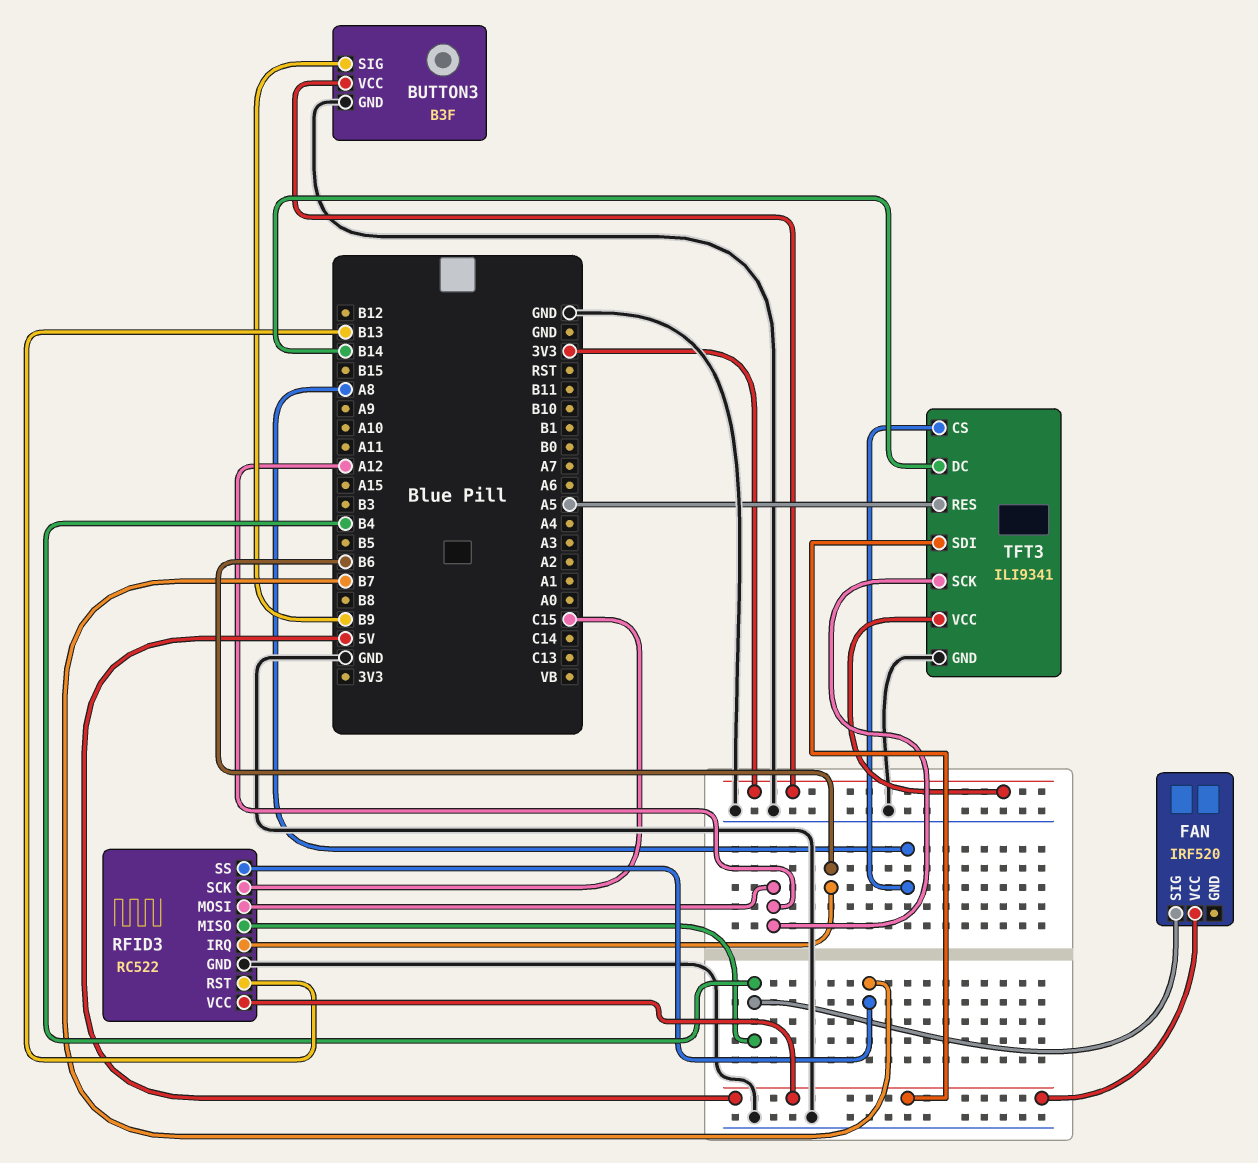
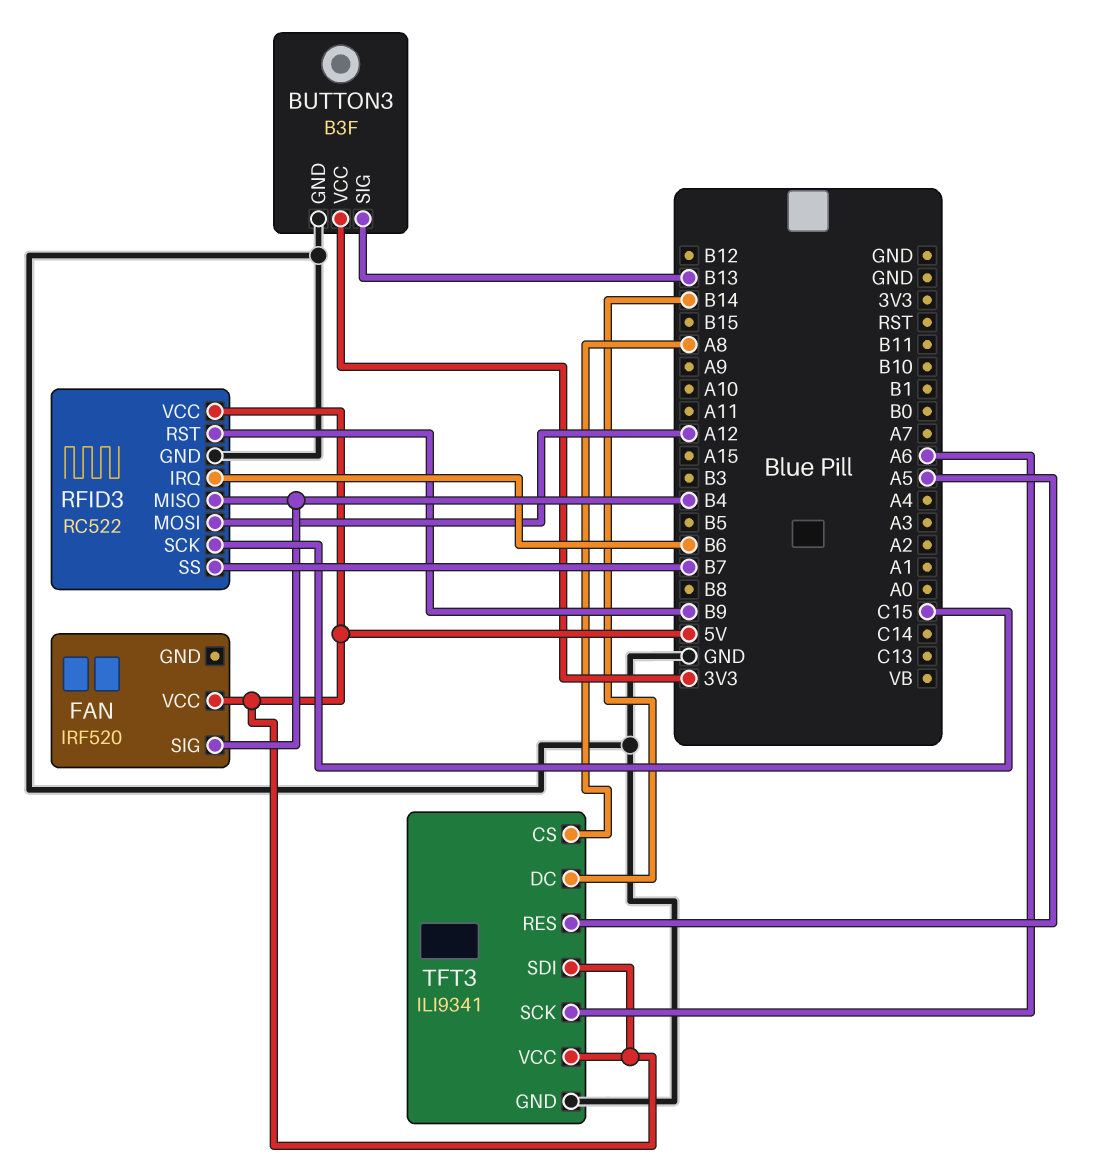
BUTTON3 pin SIG: B9 -> B13
RFID3 pin RST: B13 -> B9
TFT3 pin SCK: A12 -> A6
TFT3 pin VCC: 3V3 -> 5V

